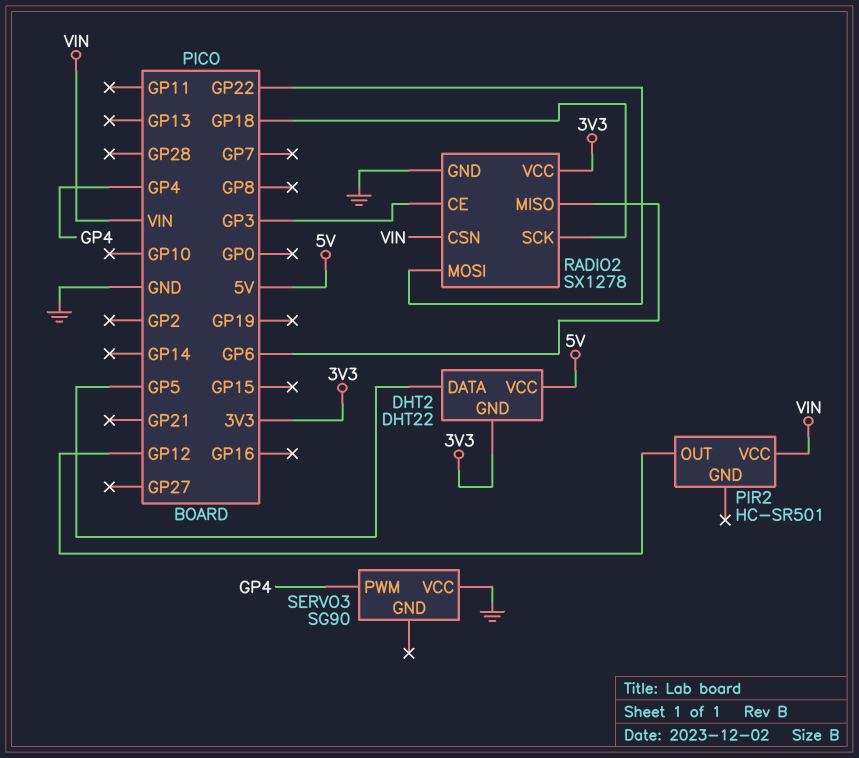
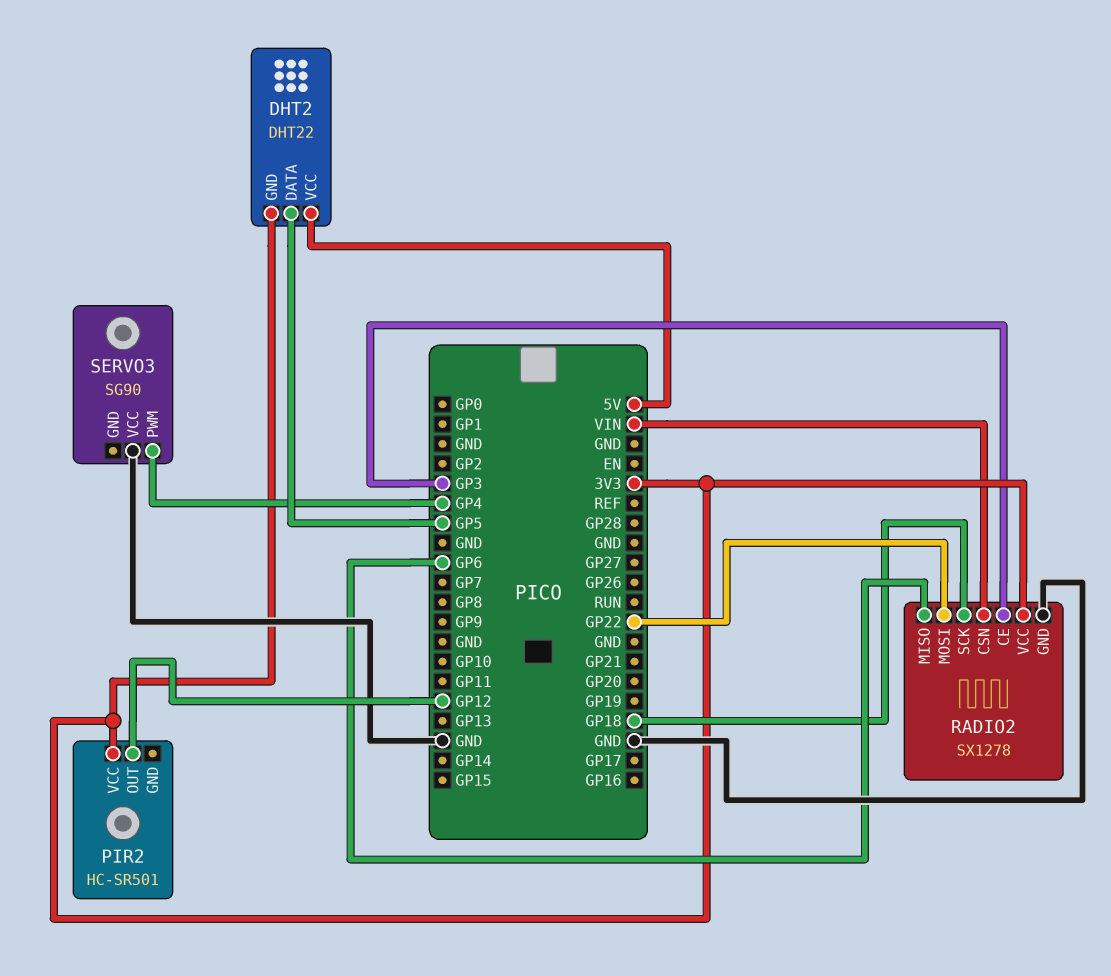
PIR2 pin VCC: VIN -> 3V3

